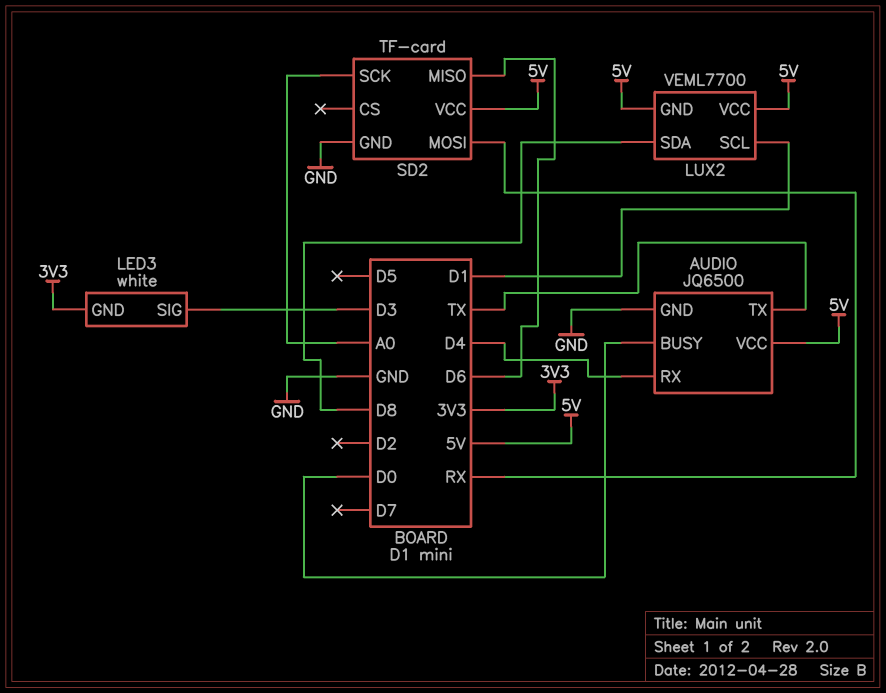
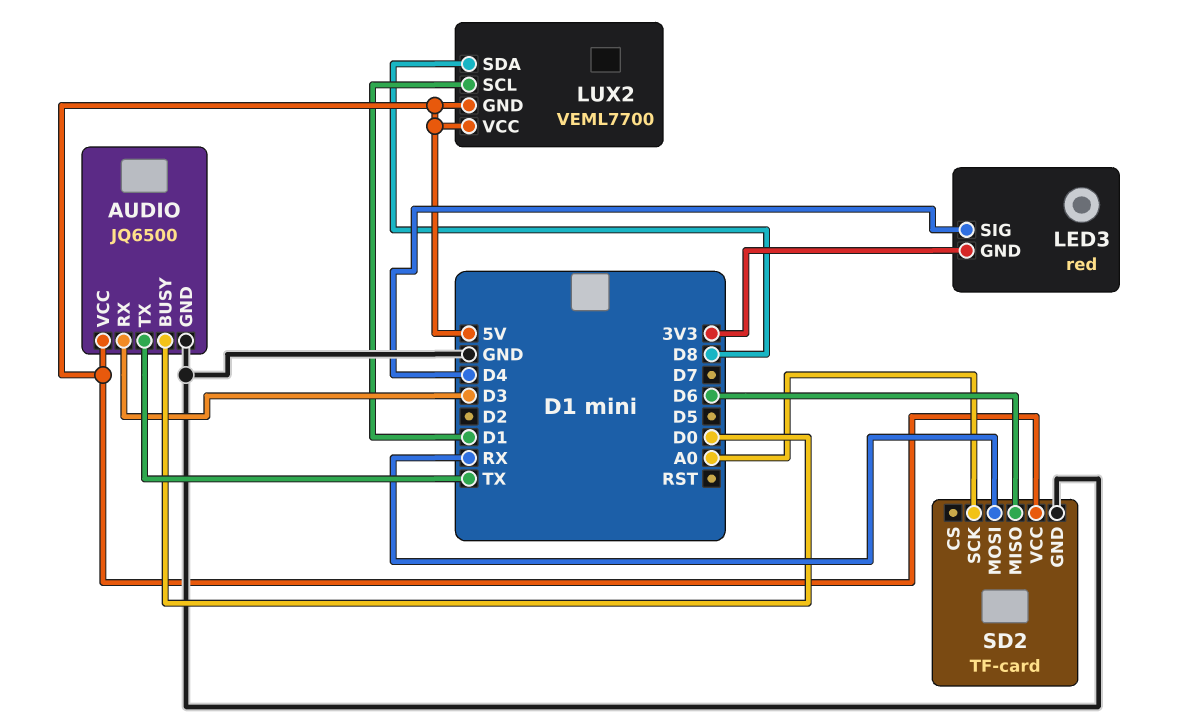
AUDIO pin RX: D4 -> D3
LED3: white -> red
LED3 pin SIG: D3 -> D4

